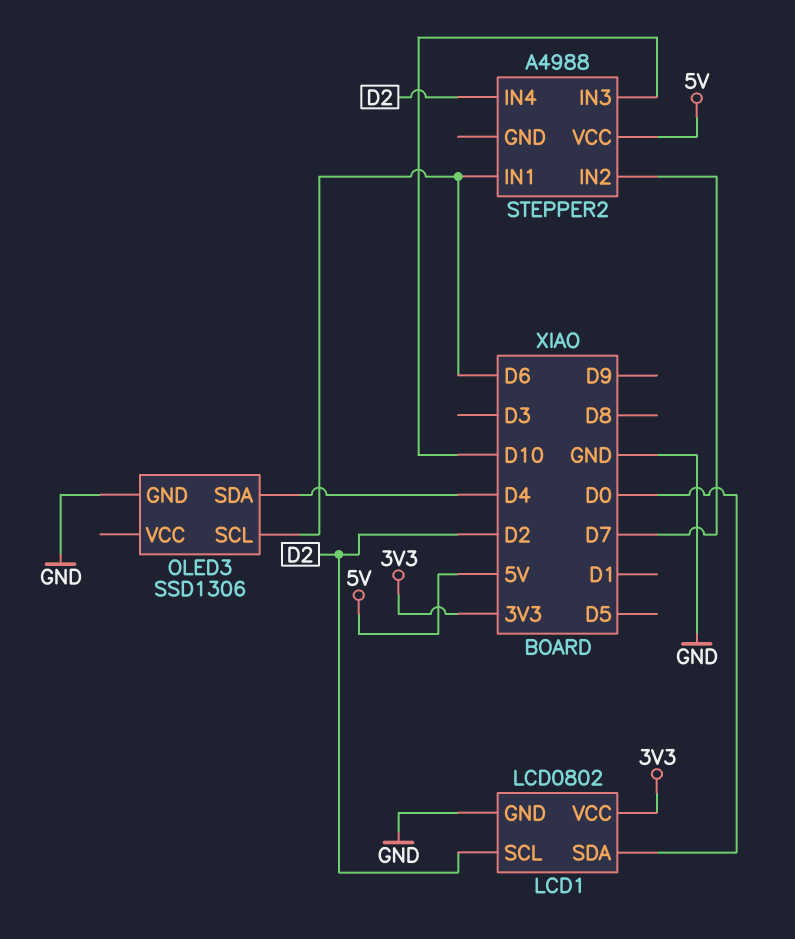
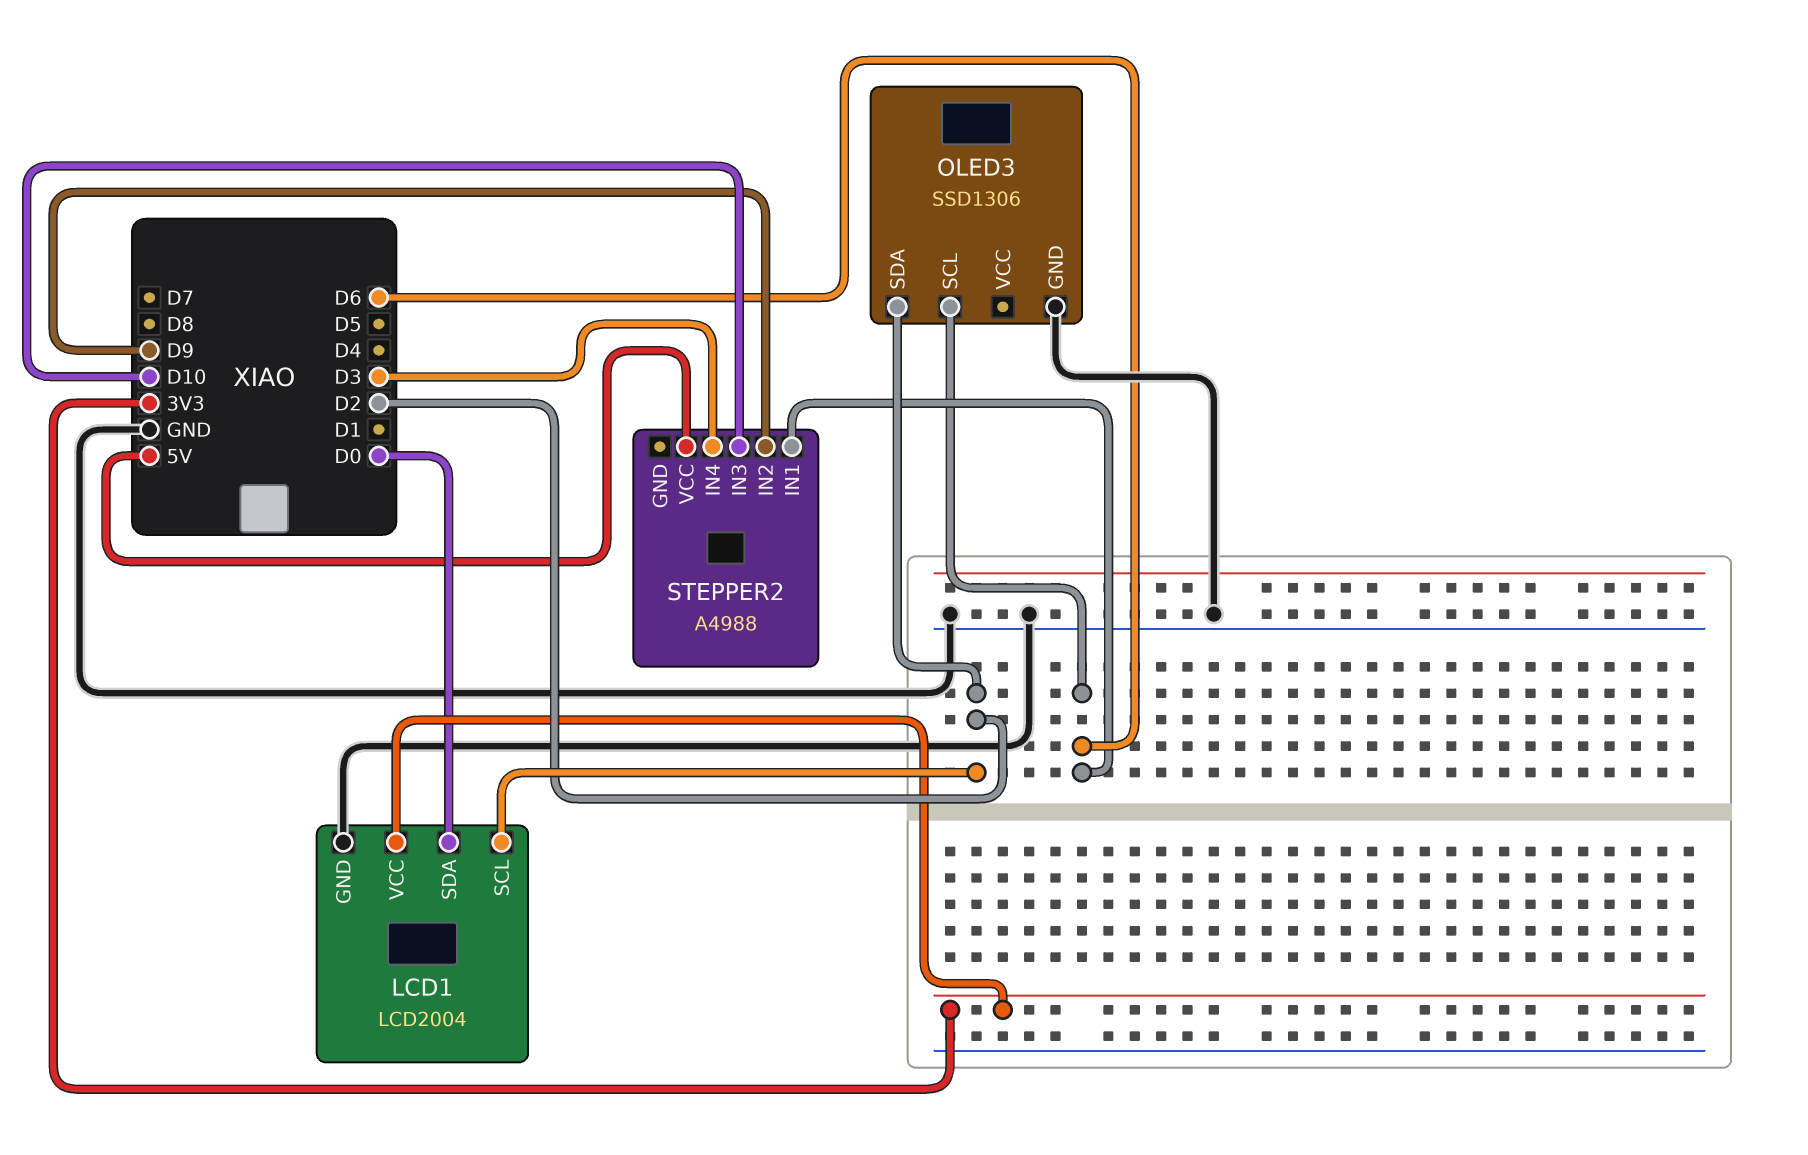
LCD1: LCD0802 -> LCD2004
OLED3 pin SDA: D4 -> D2
STEPPER2 pin IN2: D7 -> D9
STEPPER2 pin IN4: D2 -> D3

